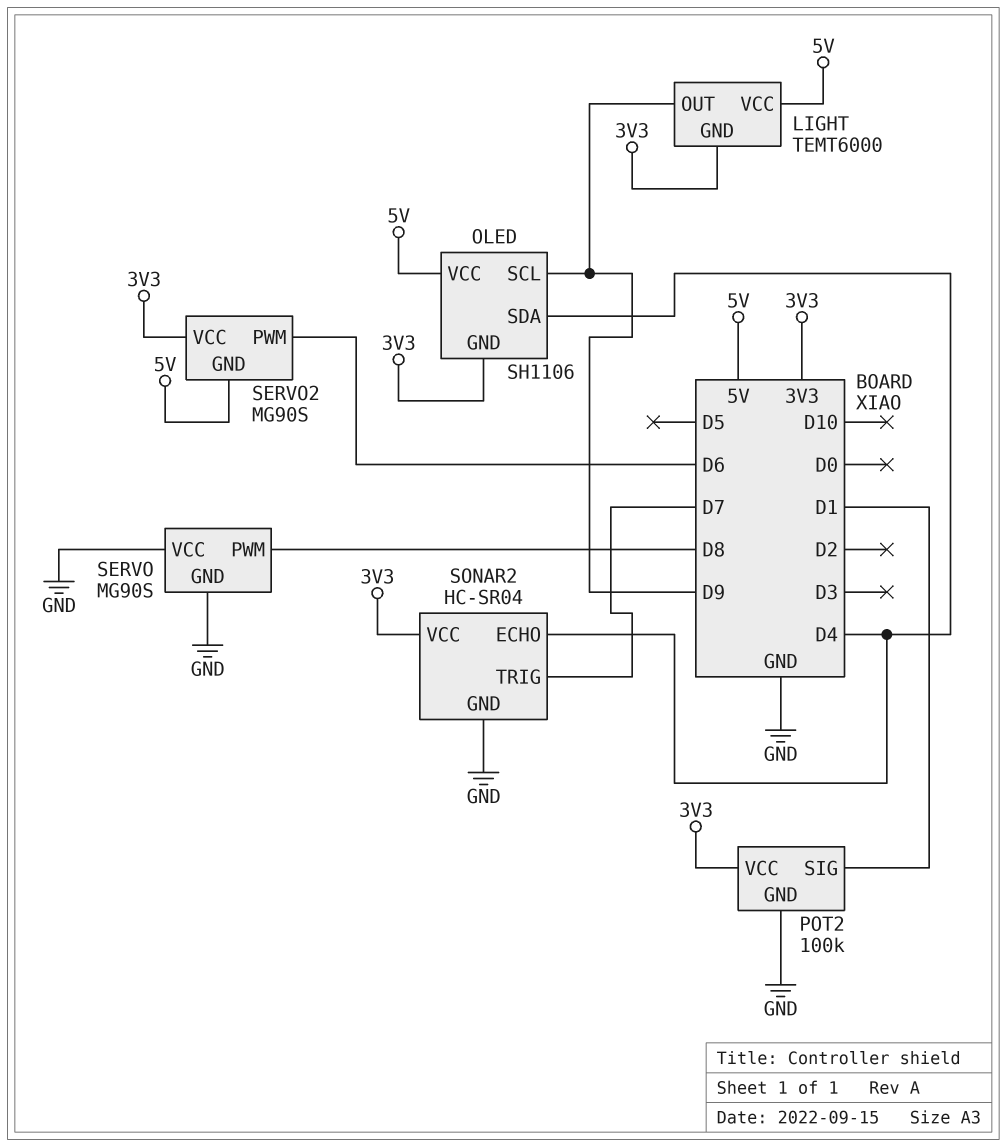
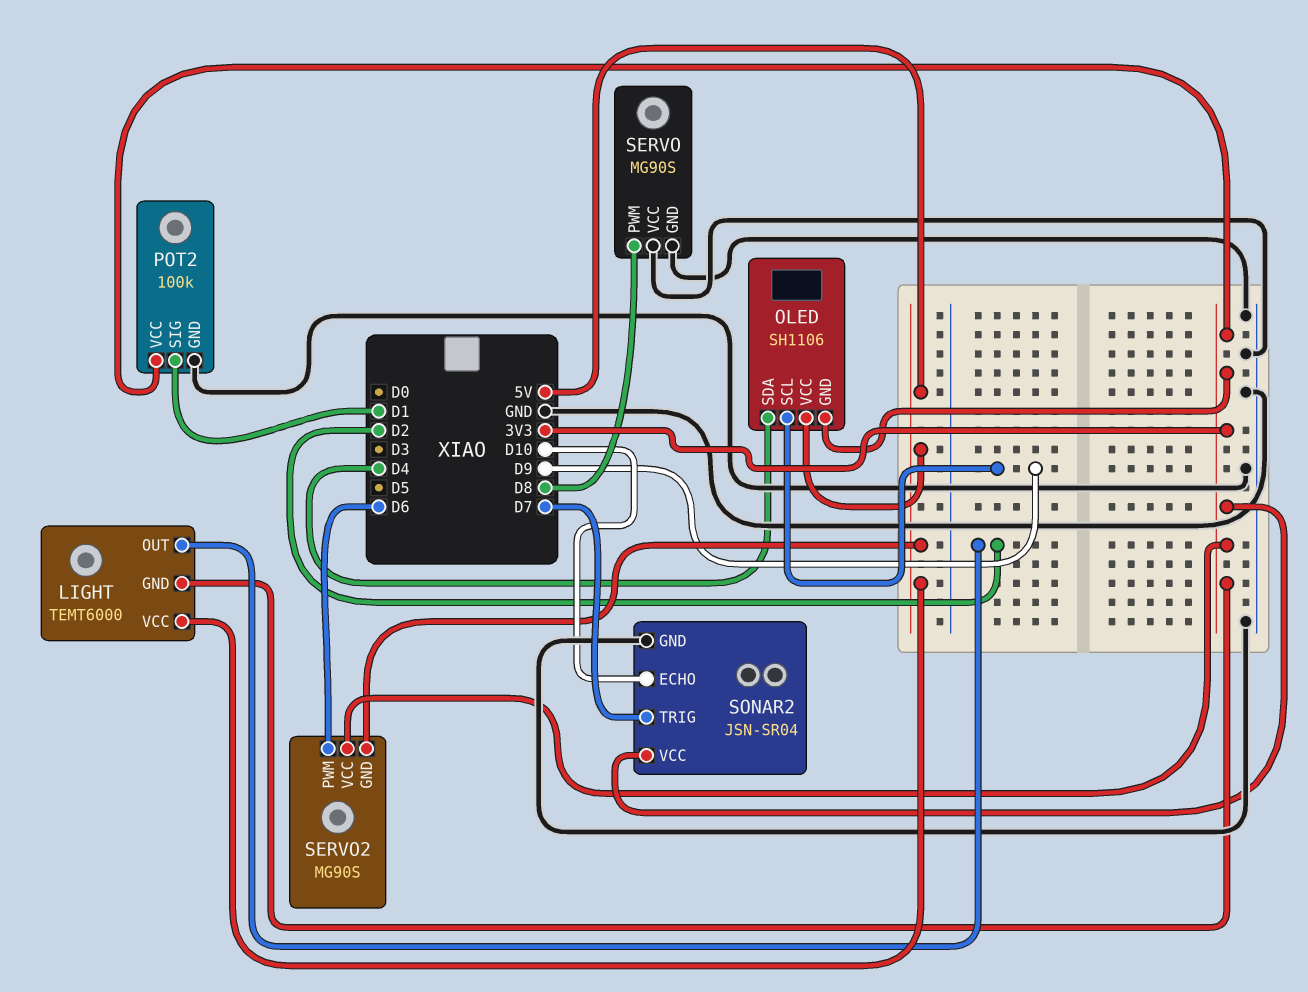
LIGHT pin OUT: D9 -> D2
SONAR2: HC-SR04 -> JSN-SR04
SONAR2 pin ECHO: D4 -> D10

